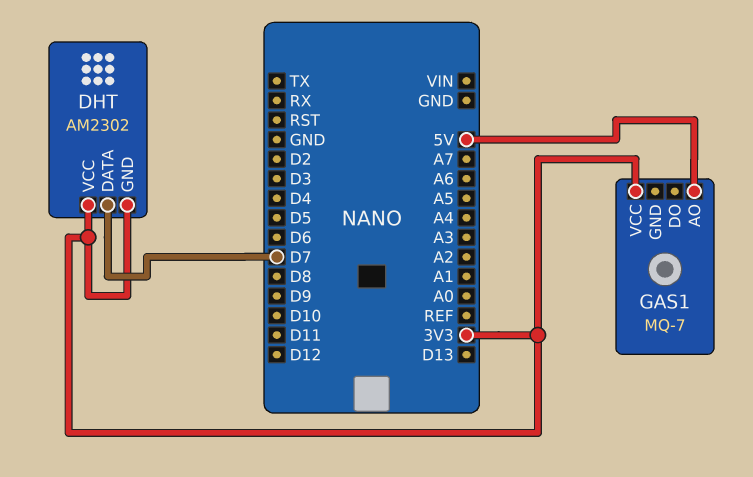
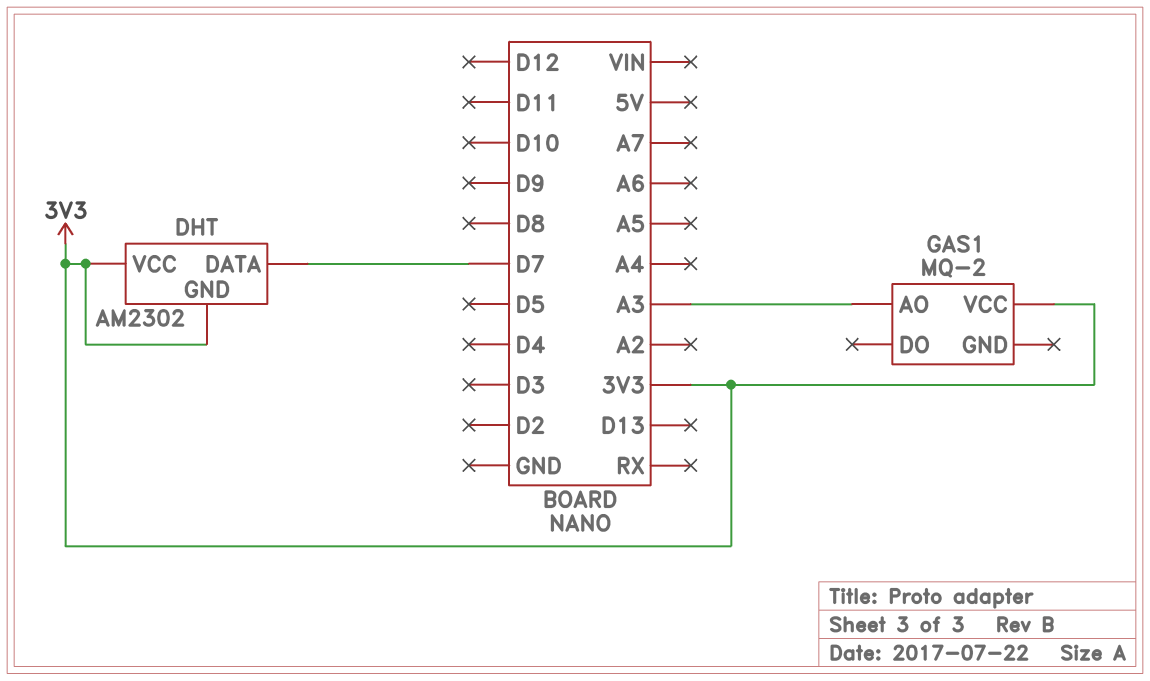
GAS1: MQ-7 -> MQ-2
GAS1 pin AO: 5V -> A3

